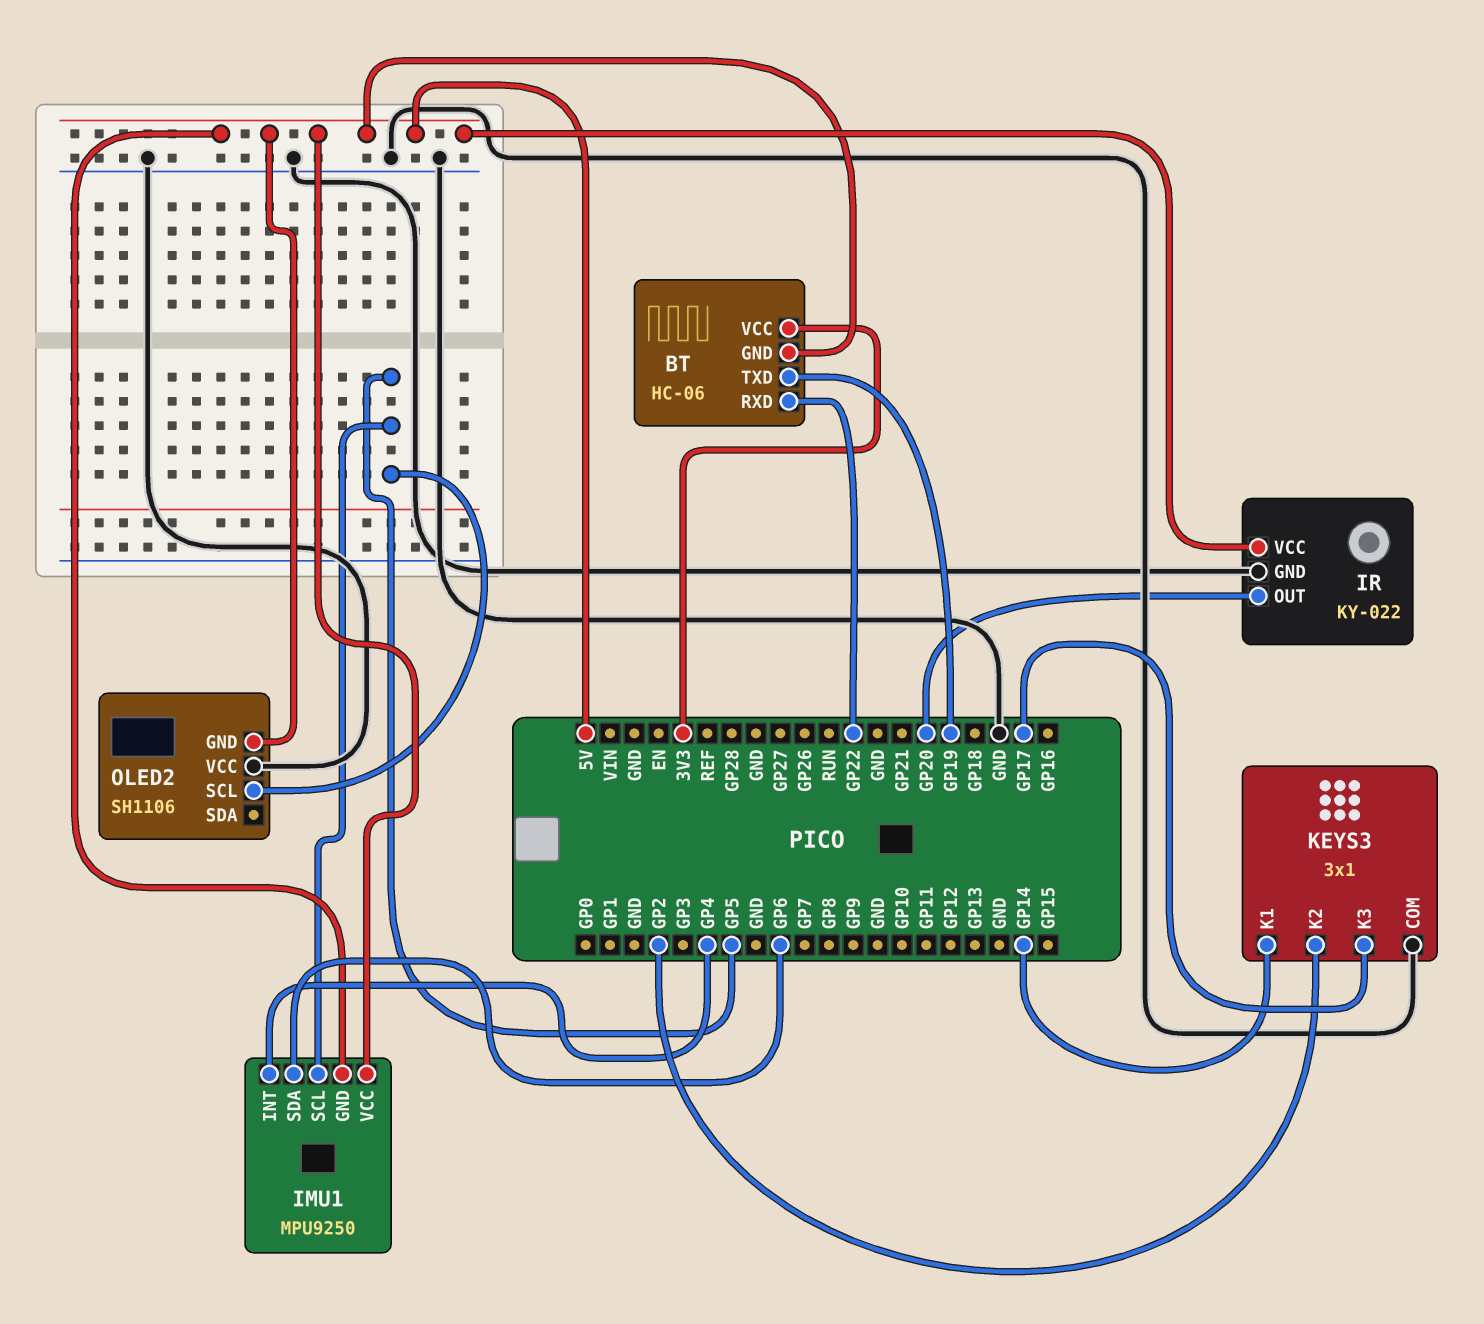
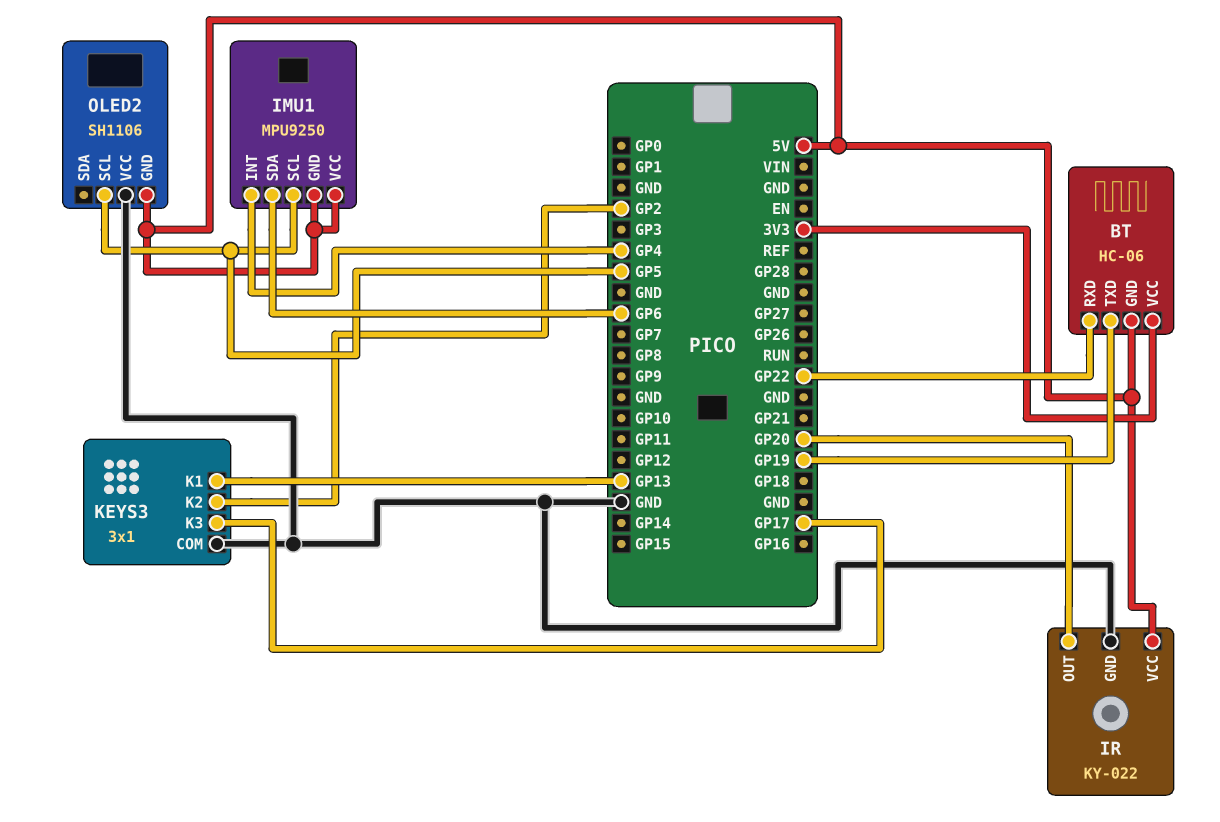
KEYS3 pin K1: GP14 -> GP13

